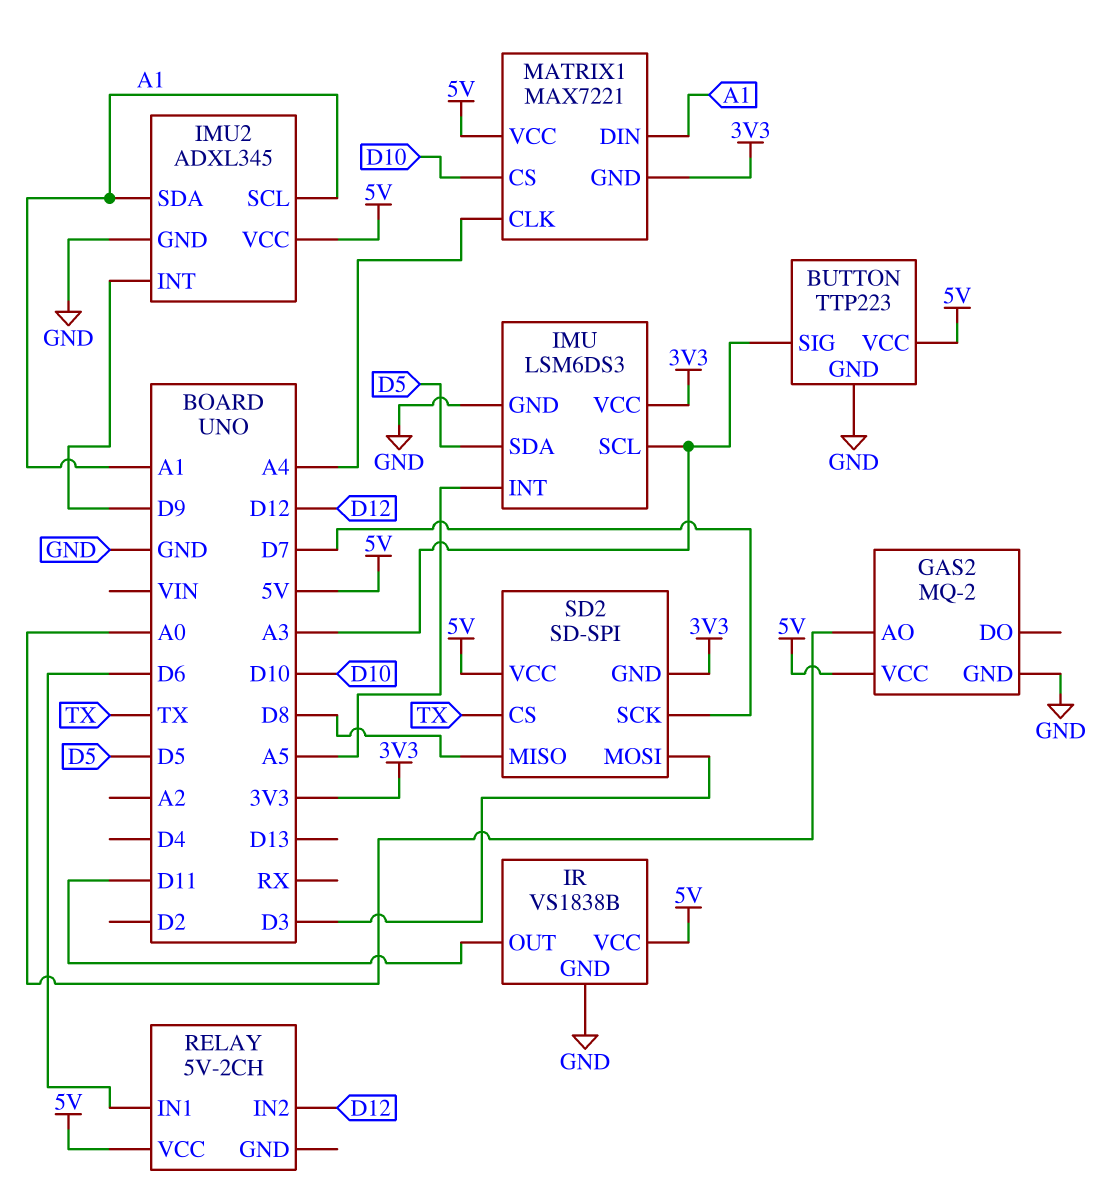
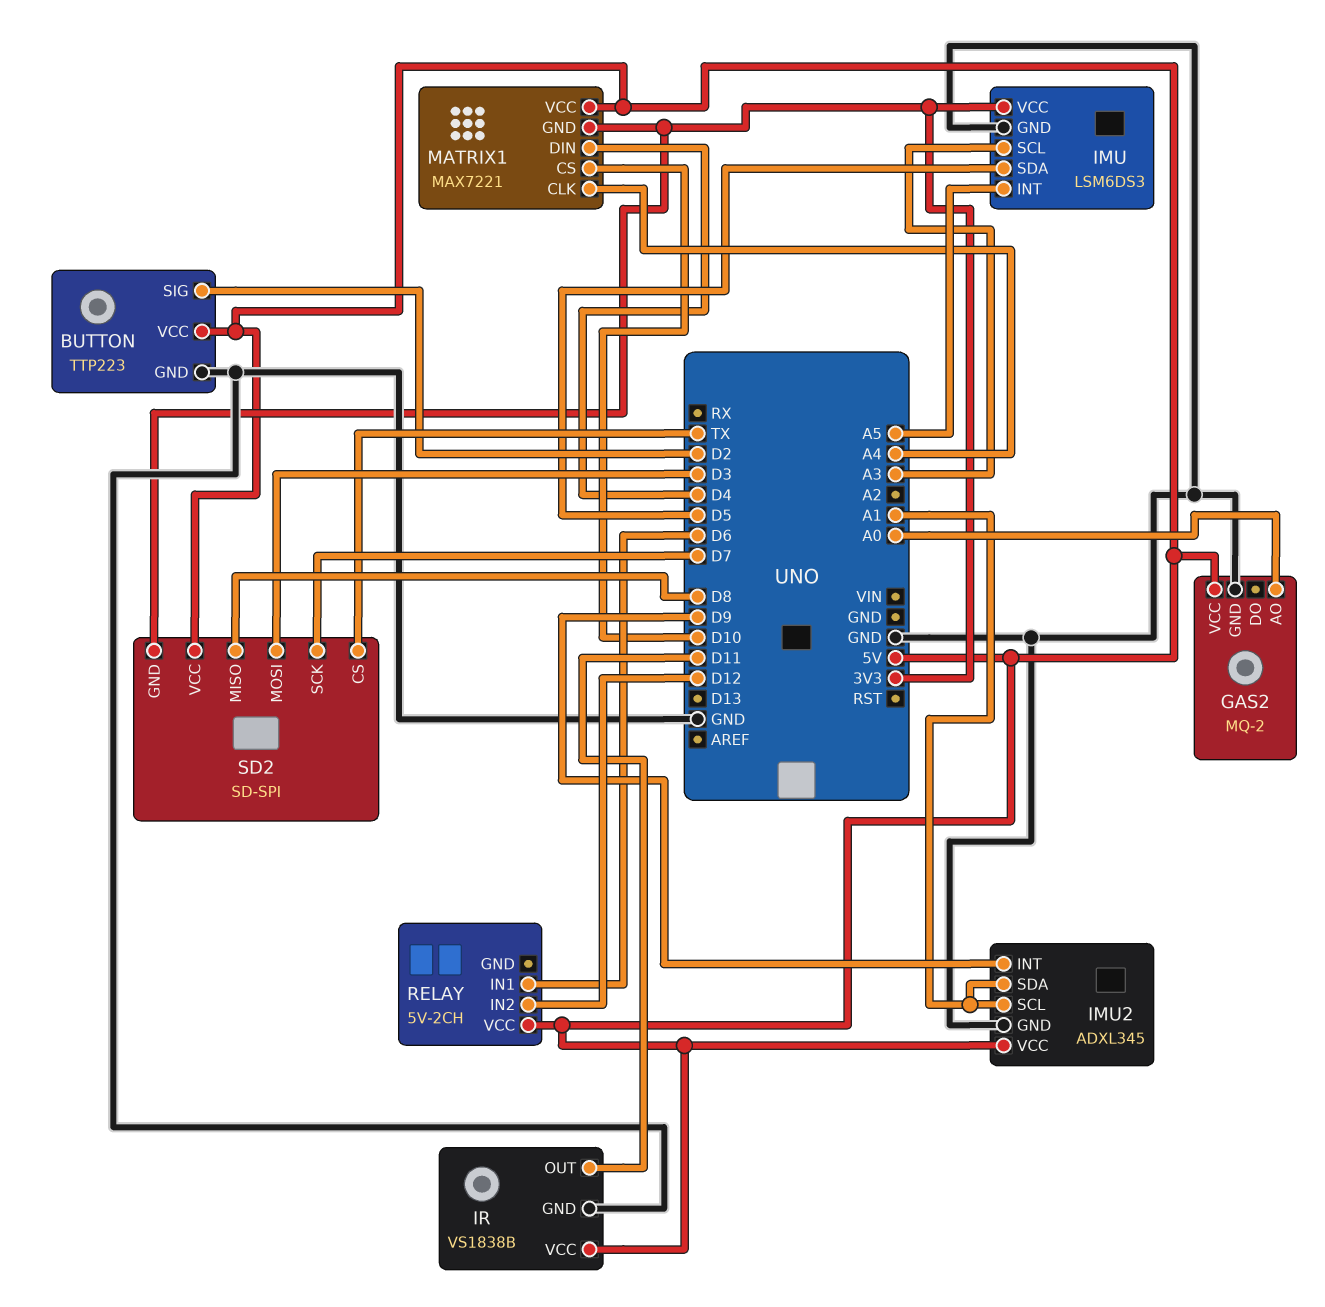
BUTTON pin SIG: A3 -> D2
MATRIX1 pin DIN: A1 -> D4

